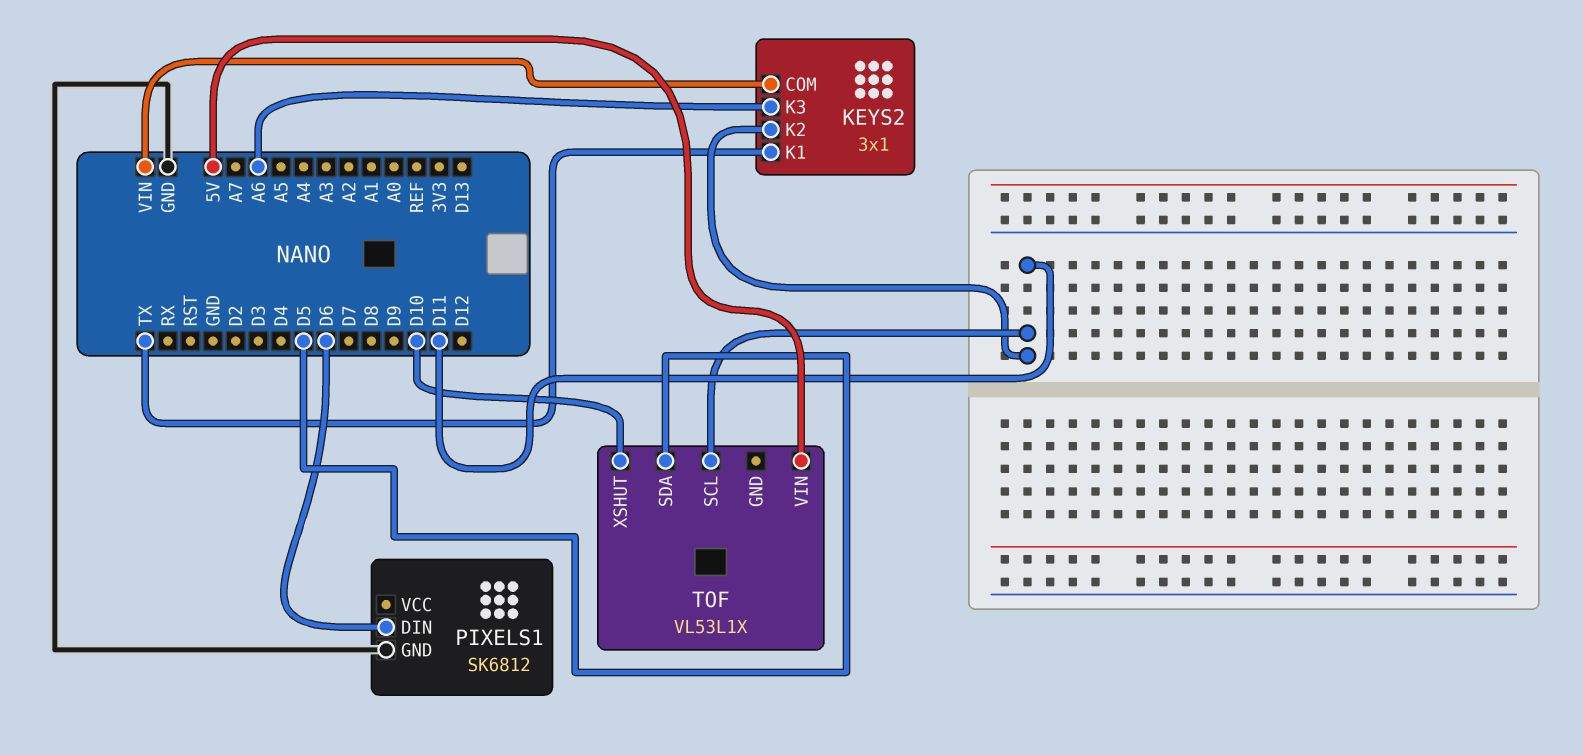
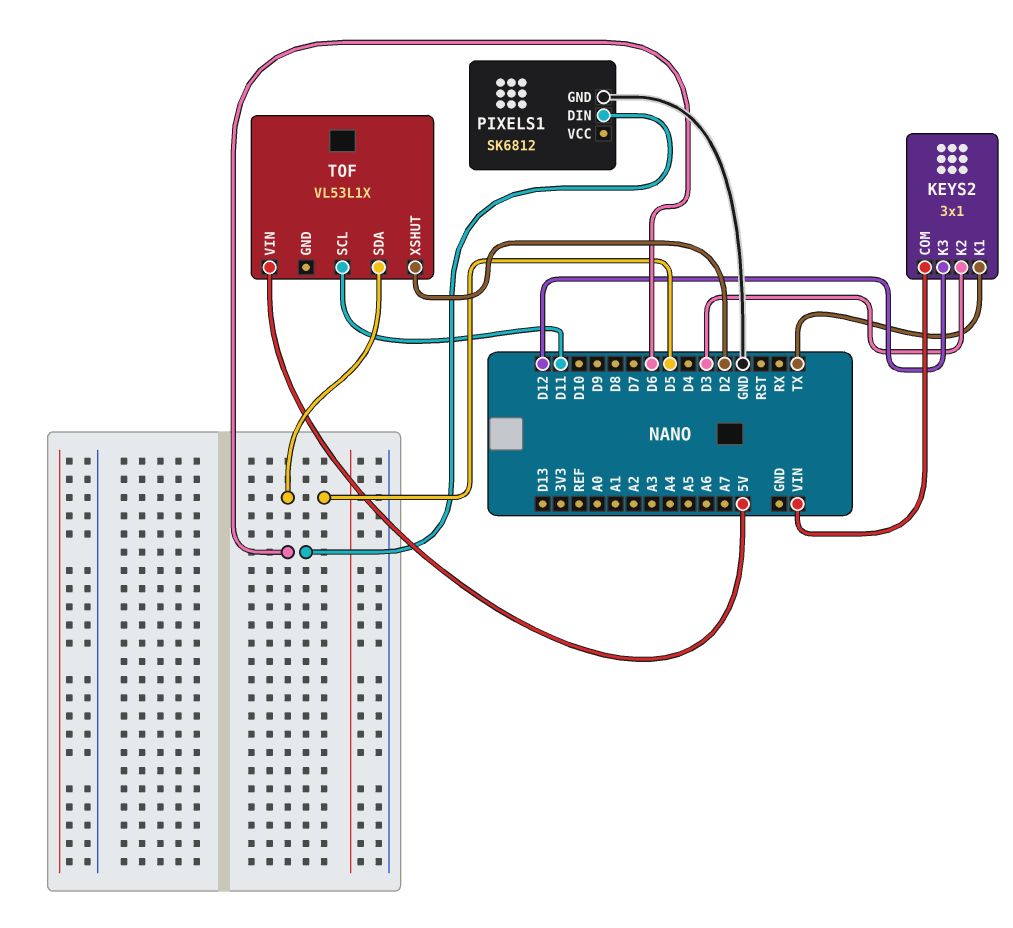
KEYS2 pin K2: D11 -> D3
KEYS2 pin K3: A6 -> D12
TOF pin XSHUT: D10 -> D2

